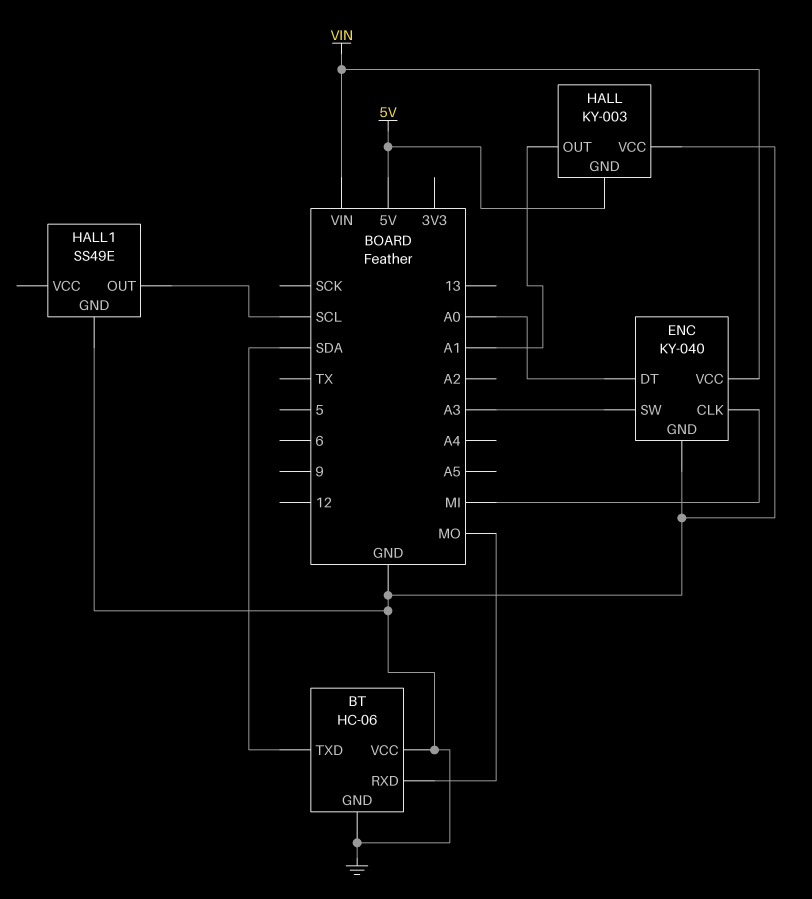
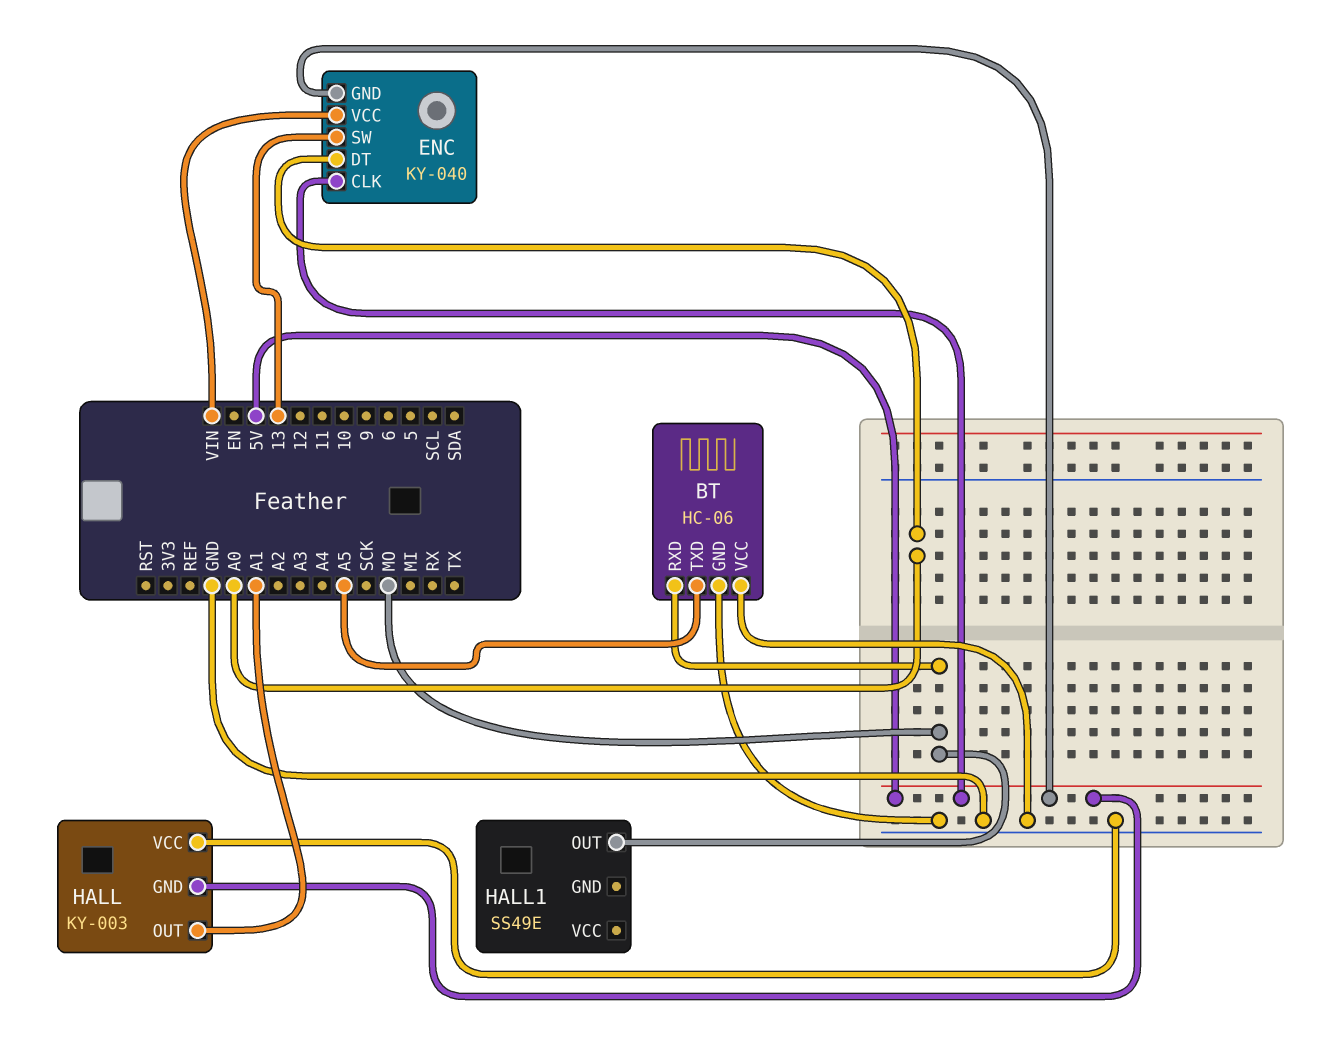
BT pin TXD: SDA -> A5
ENC pin CLK: MI -> 5V
ENC pin GND: GND -> 5V
ENC pin SW: A3 -> 13
HALL1 pin GND: GND -> none
HALL1 pin OUT: SCL -> MO

